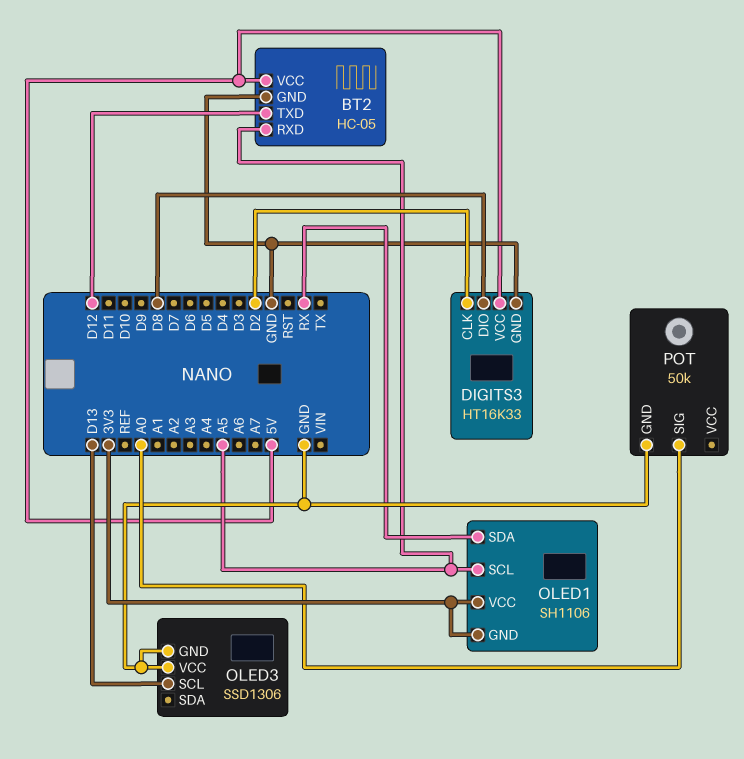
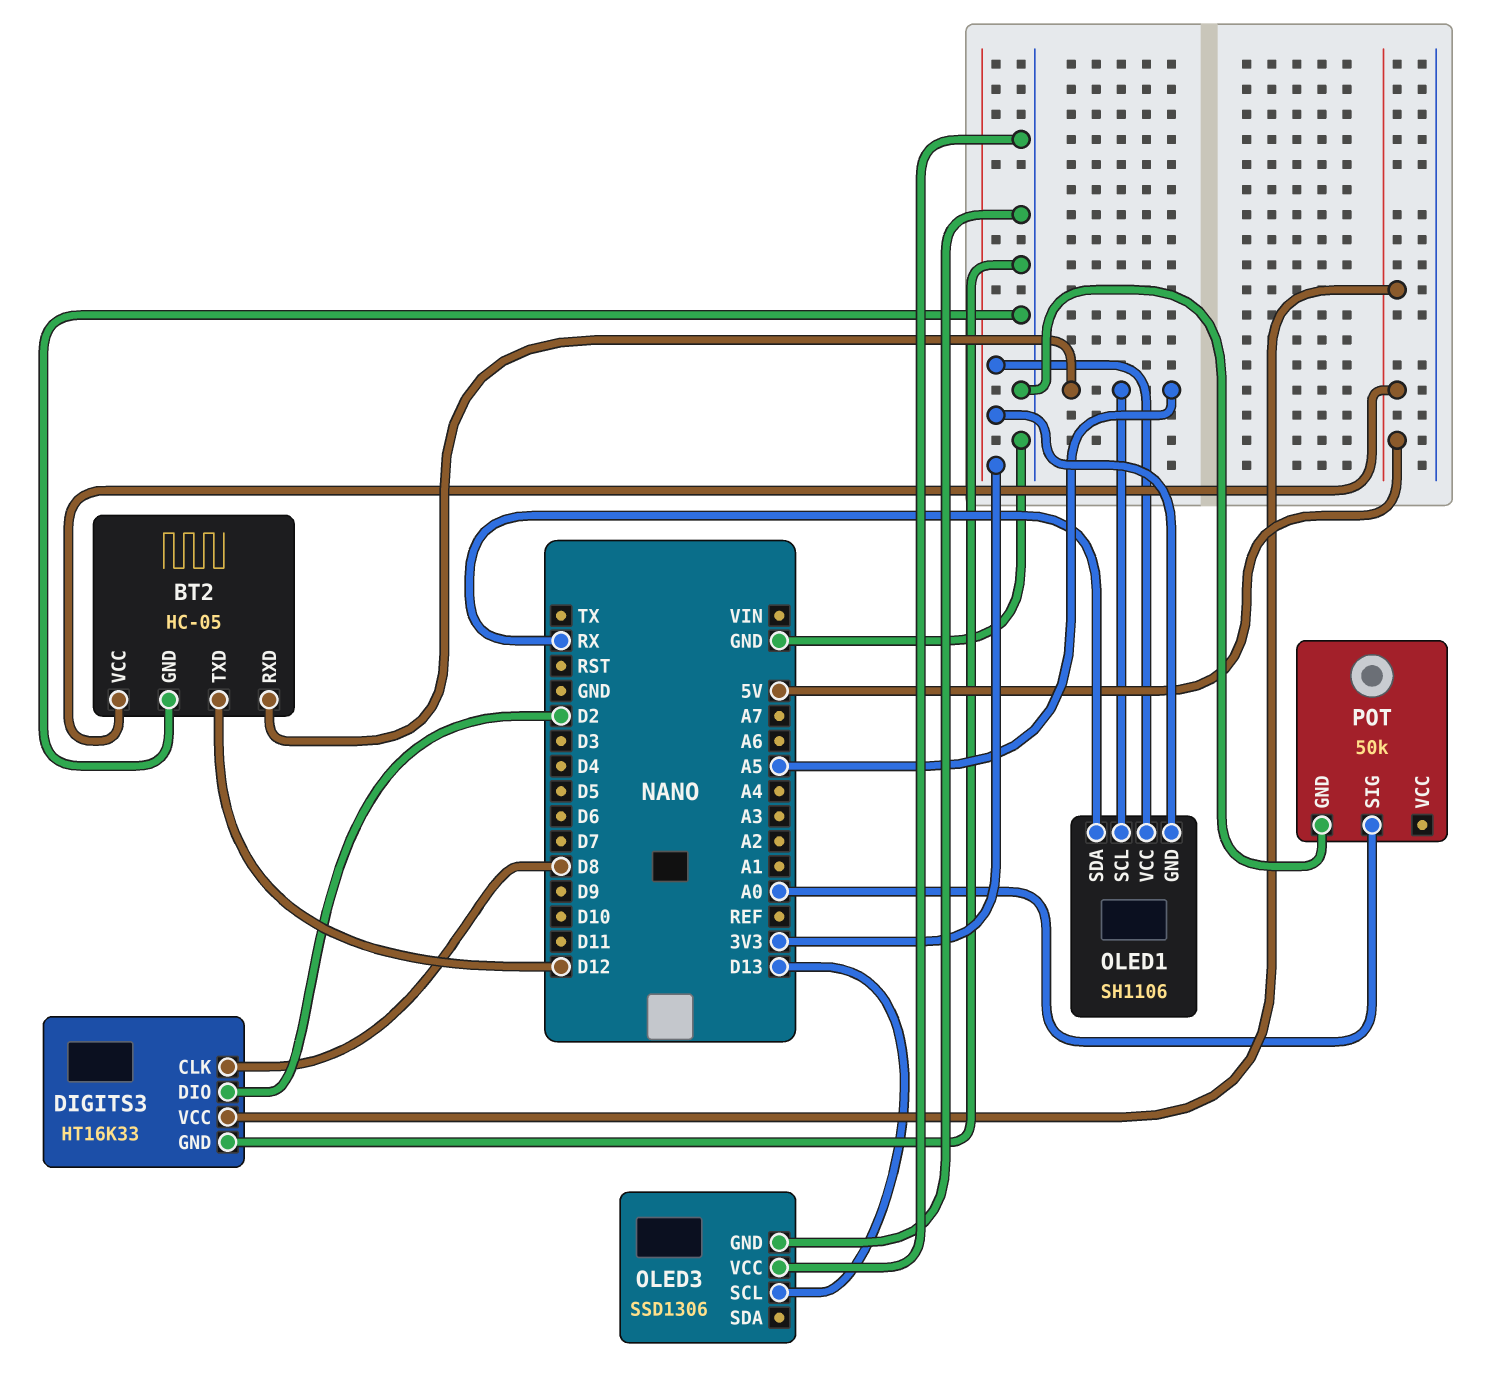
DIGITS3 pin CLK: D2 -> D8
DIGITS3 pin DIO: D8 -> D2

